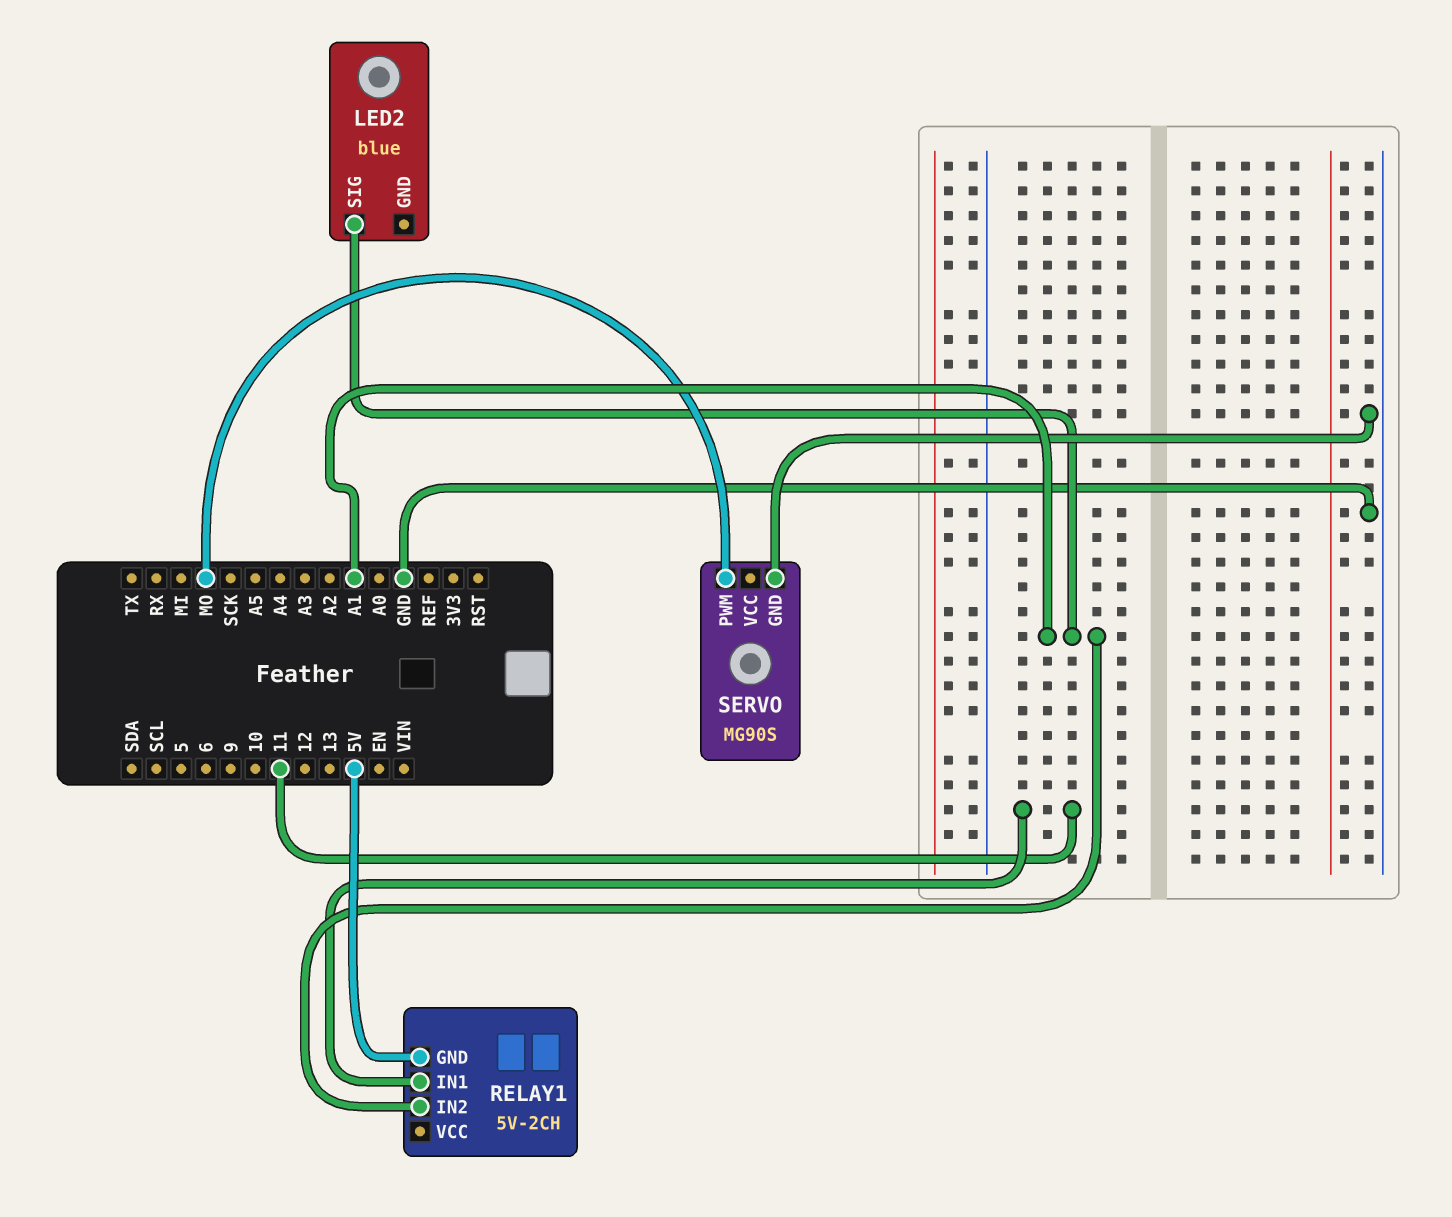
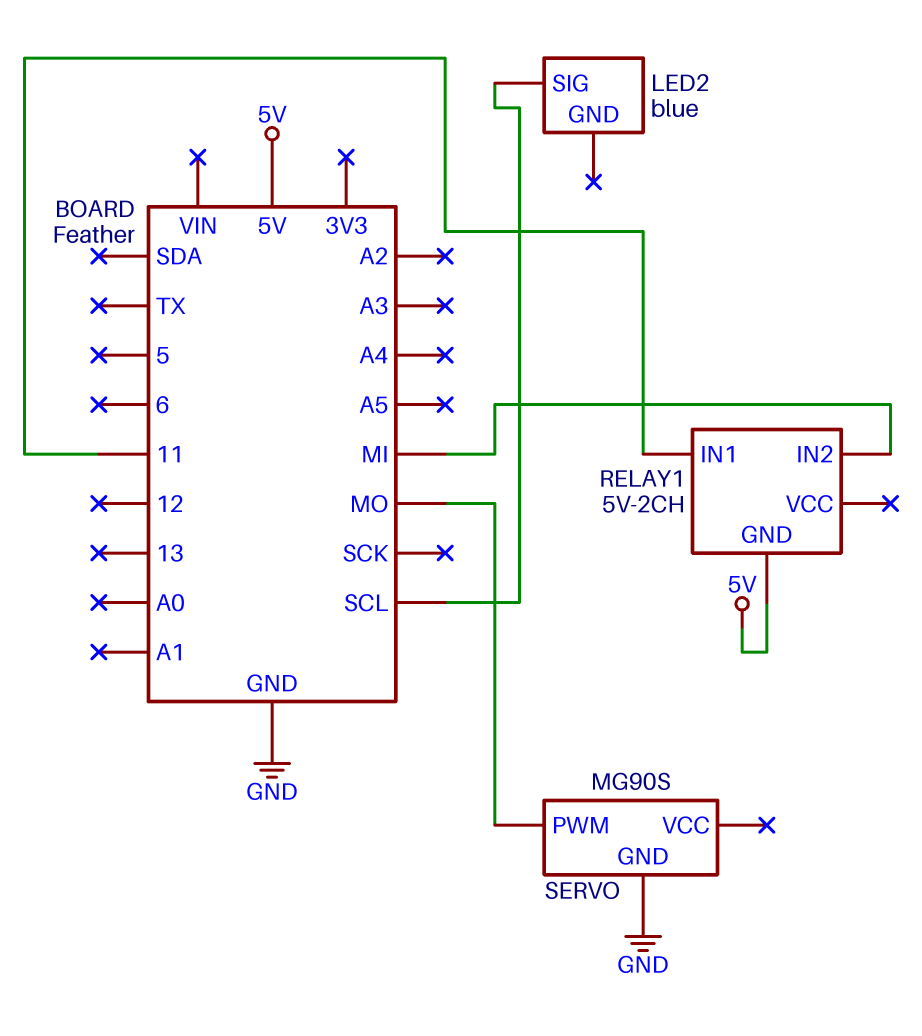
LED2 pin SIG: A1 -> SCL
RELAY1 pin IN2: A1 -> MI

